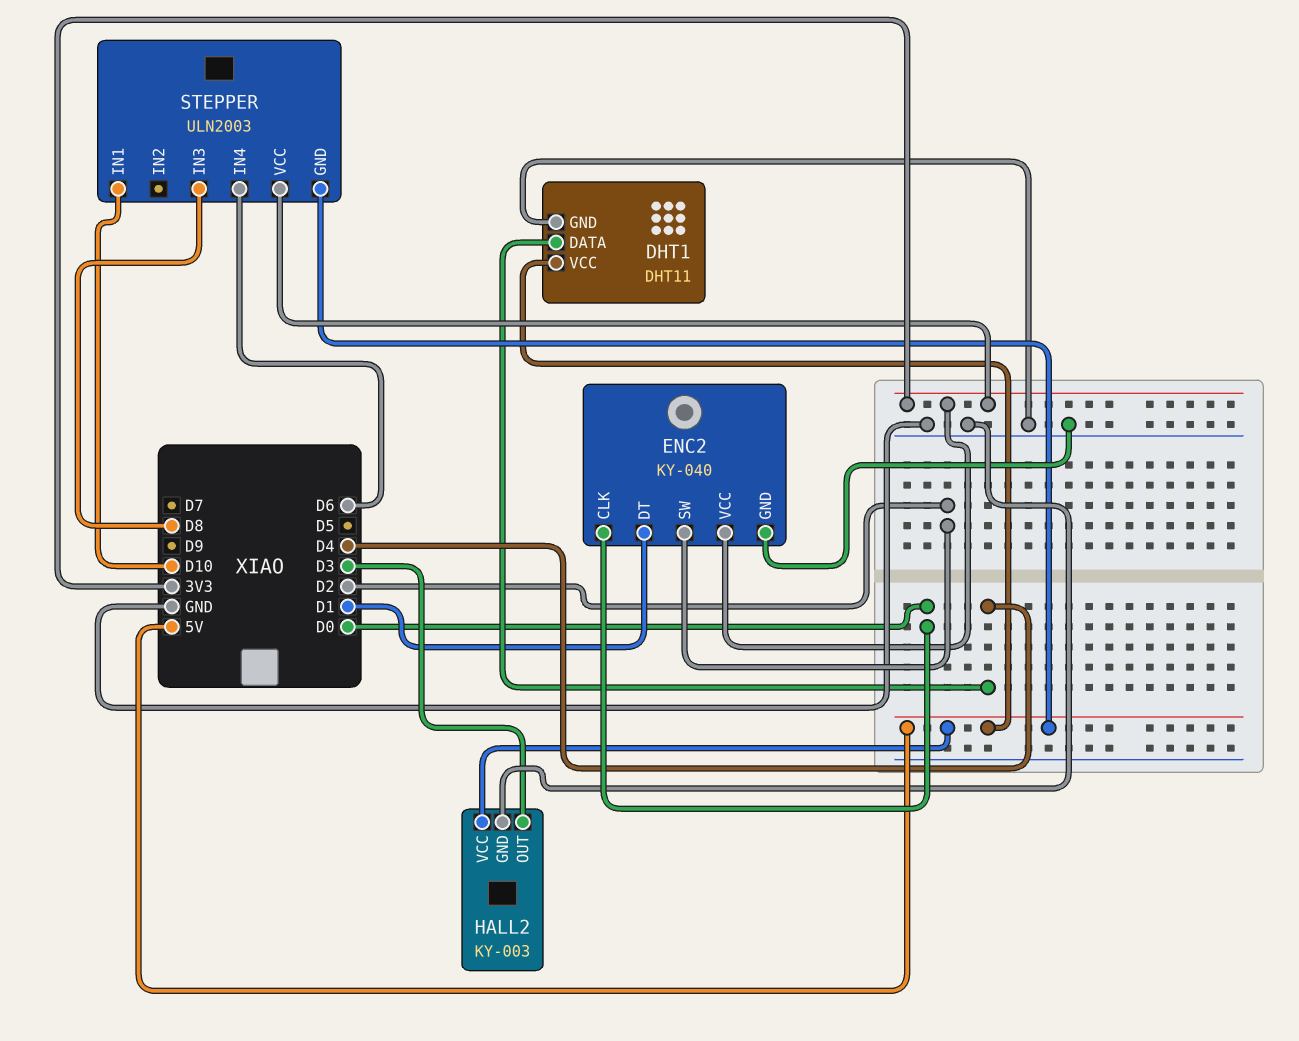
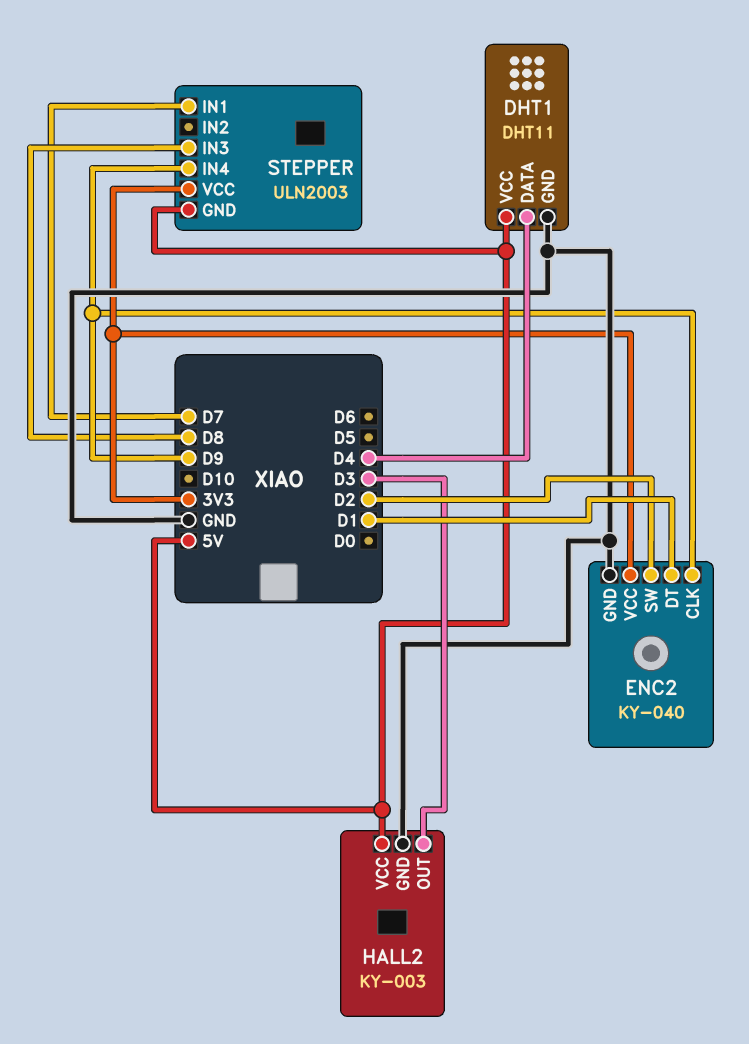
ENC2 pin CLK: D0 -> D9
STEPPER pin IN1: D10 -> D7
STEPPER pin IN4: D6 -> D9

